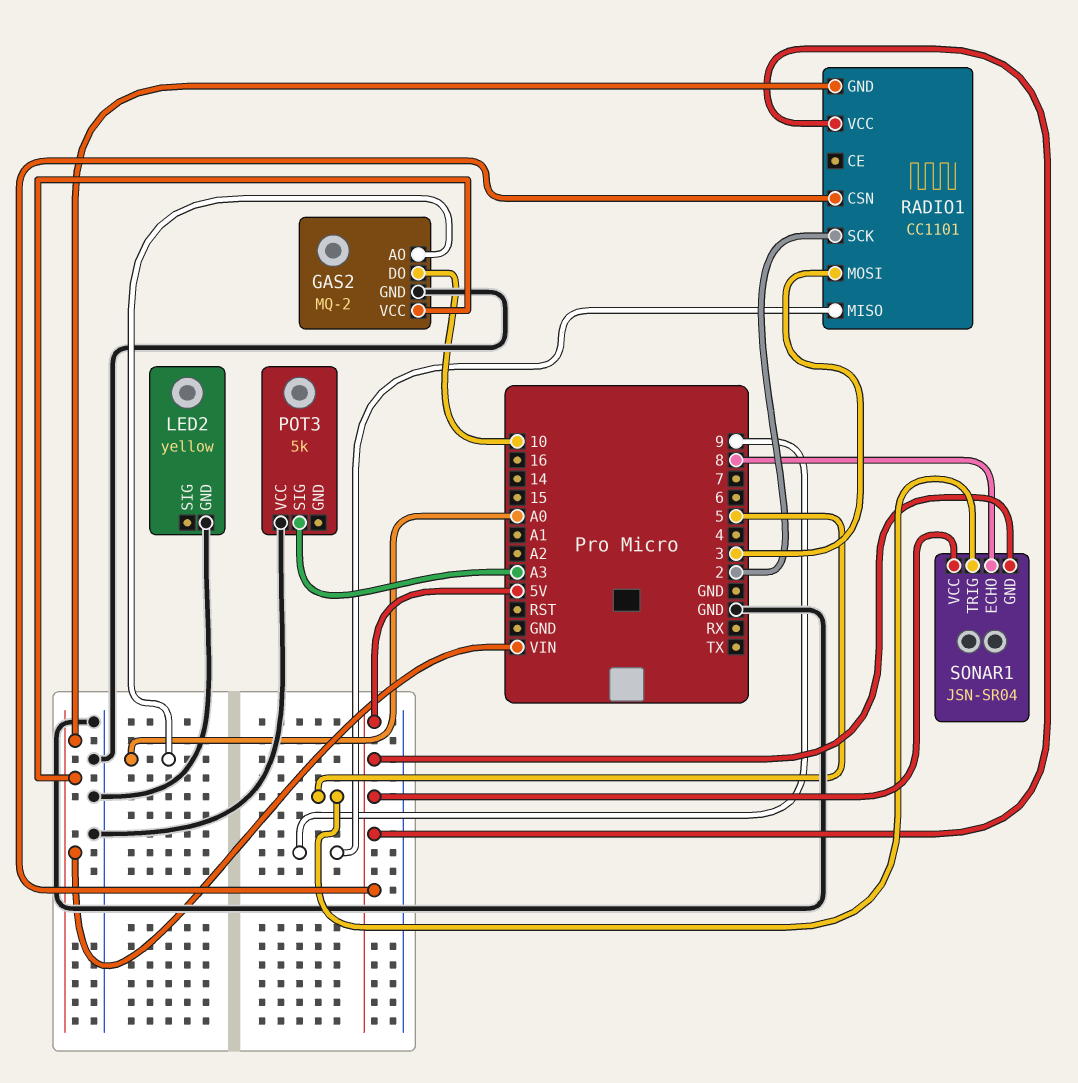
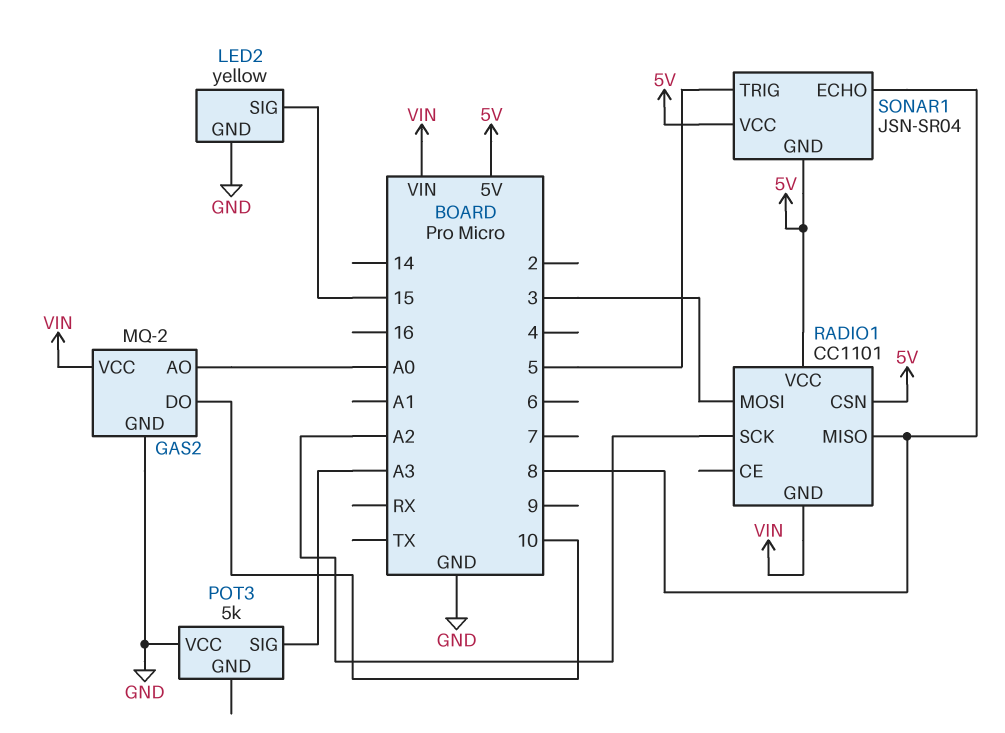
LED2 pin SIG: none -> 15
RADIO1 pin MISO: 9 -> 8
RADIO1 pin SCK: 2 -> A2

